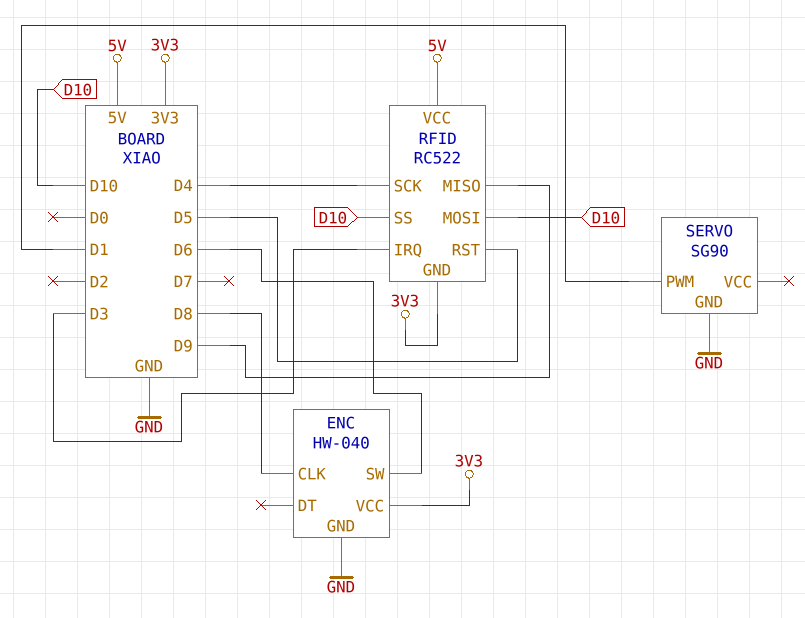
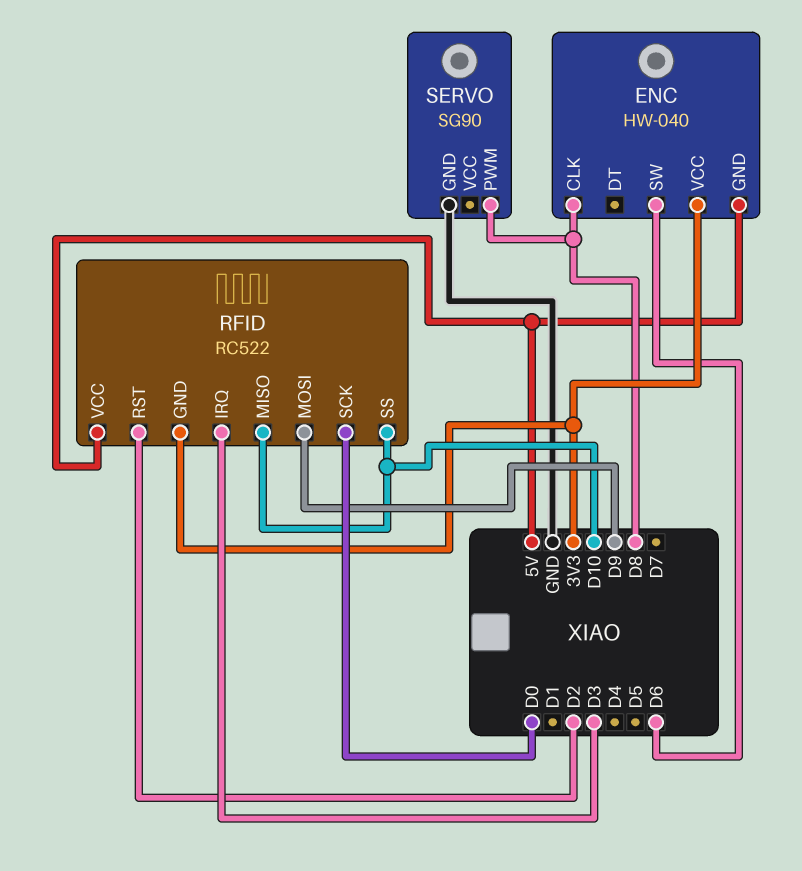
ENC pin GND: GND -> 5V
RFID pin MISO: D9 -> D10
RFID pin MOSI: D10 -> D9
RFID pin RST: D5 -> D2
RFID pin SCK: D4 -> D0
SERVO pin PWM: D1 -> D8

